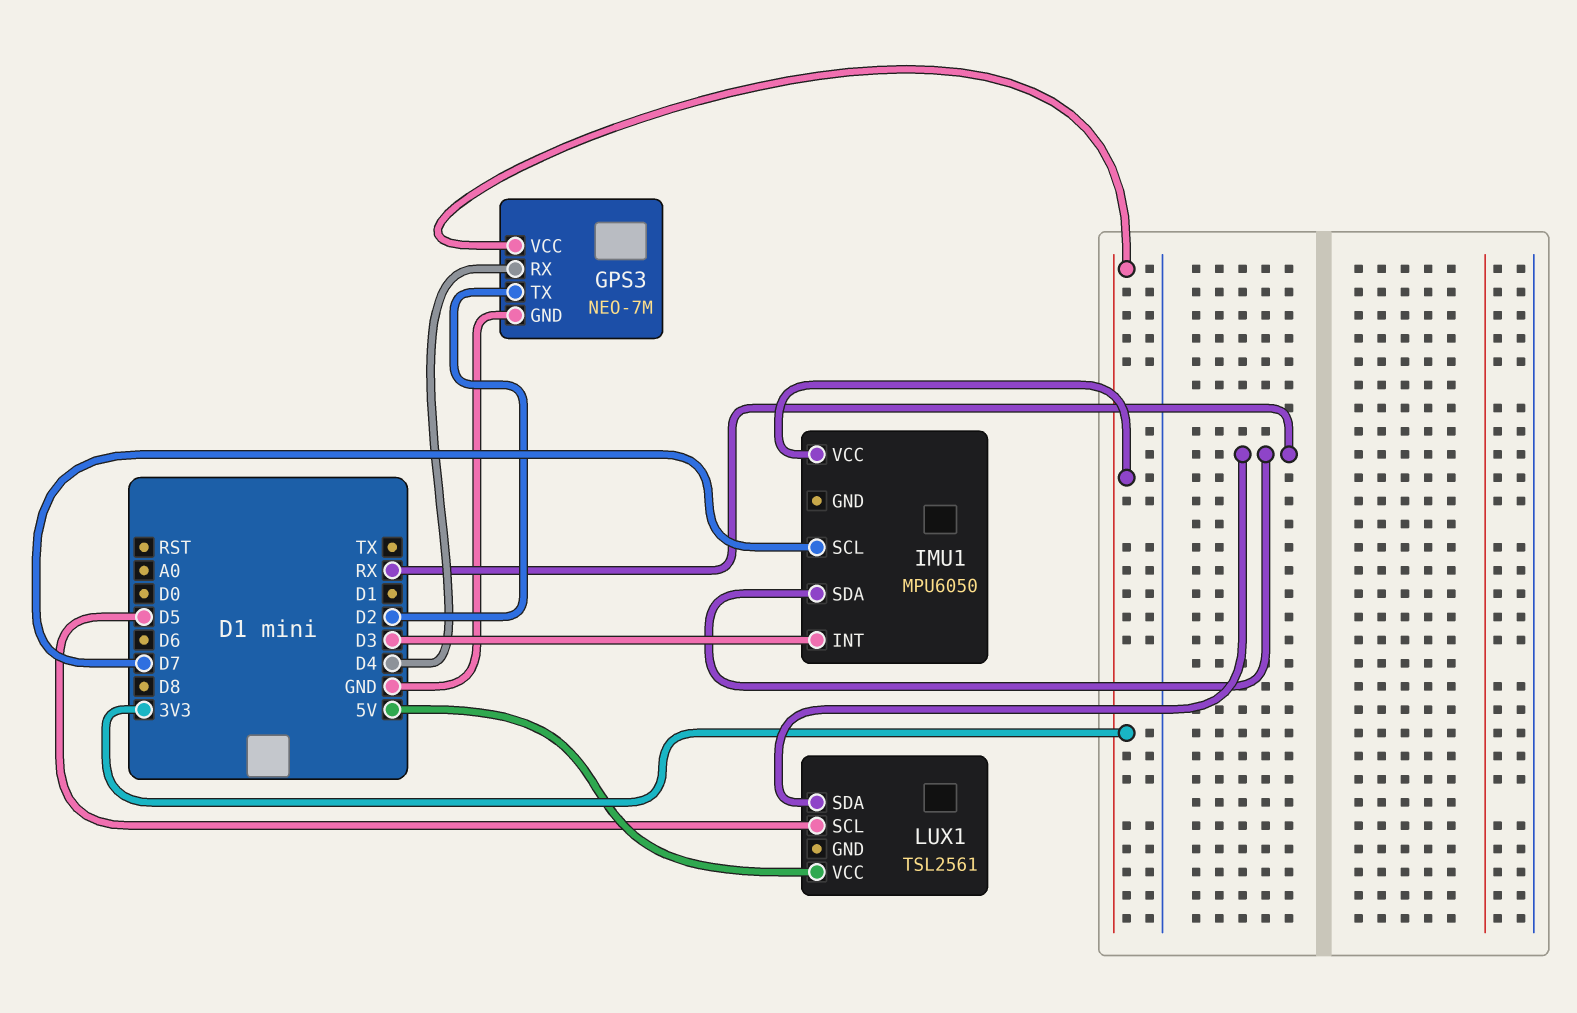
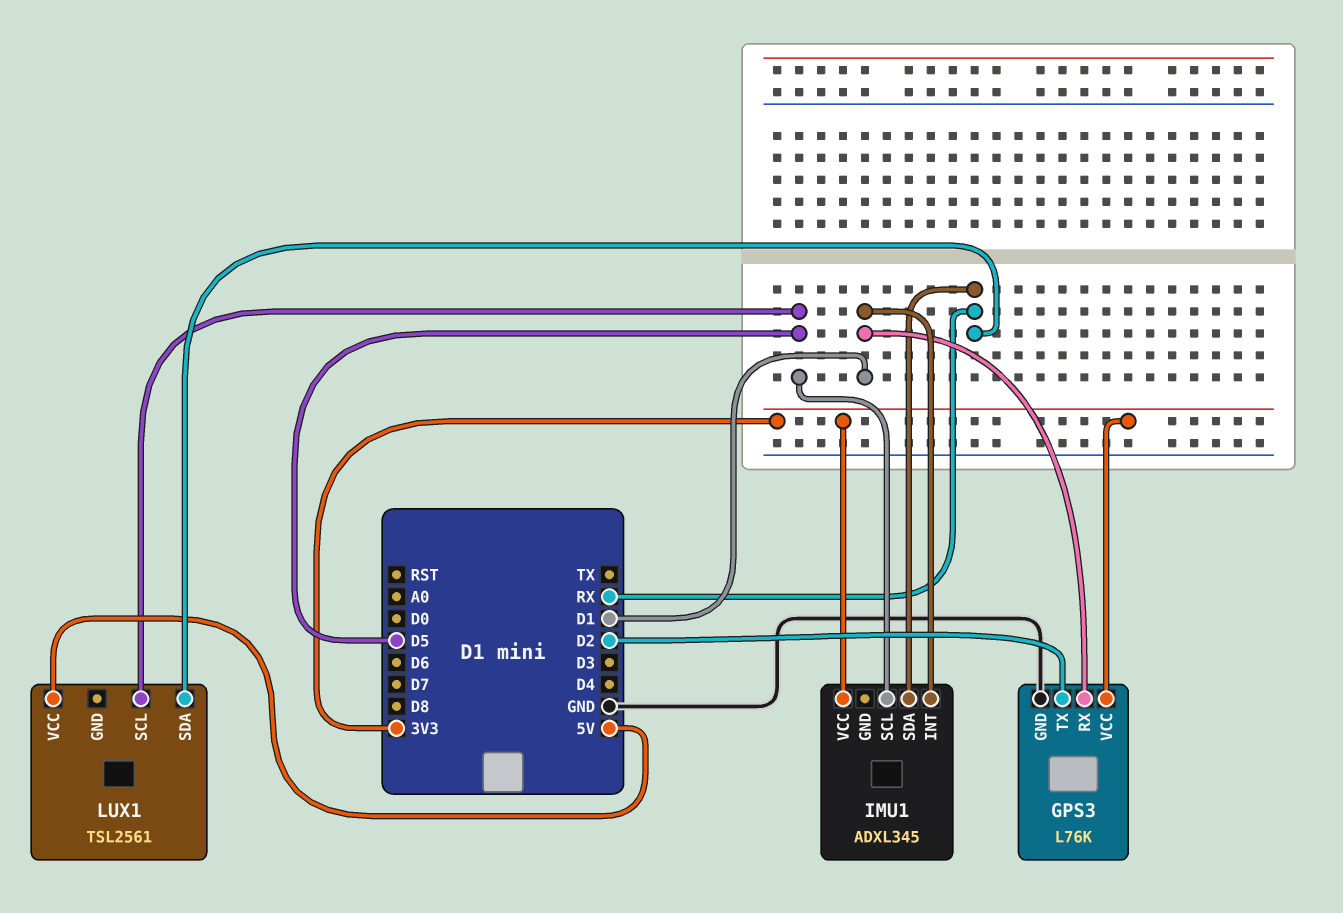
GPS3: NEO-7M -> L76K
GPS3 pin RX: D4 -> D1
IMU1: MPU6050 -> ADXL345
IMU1 pin INT: D3 -> D1
IMU1 pin SCL: D7 -> D5

